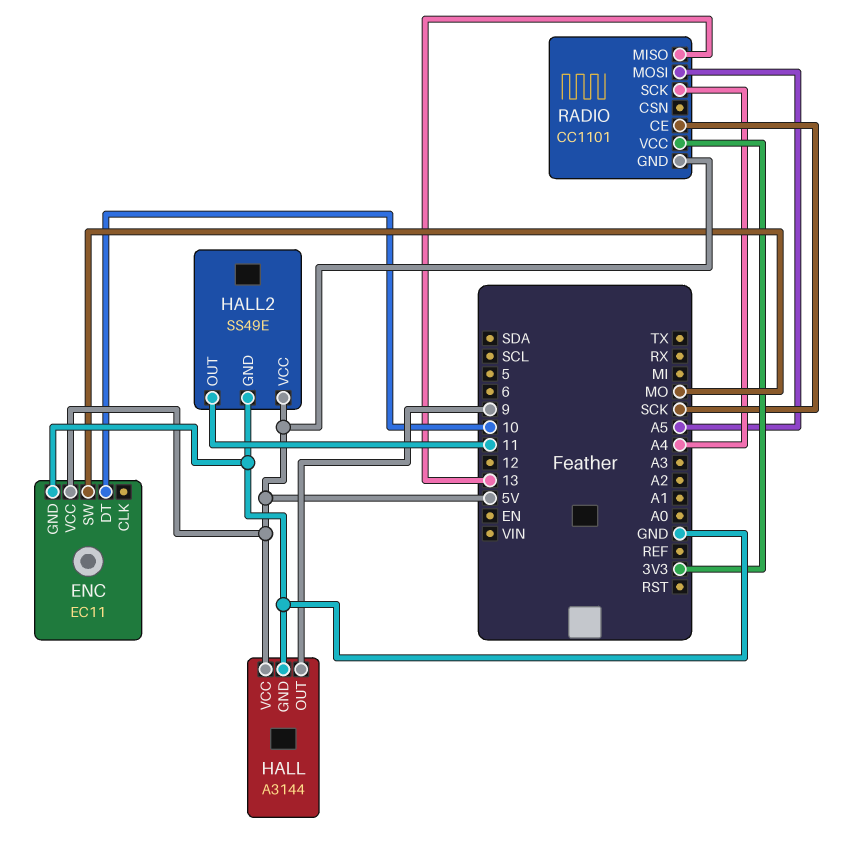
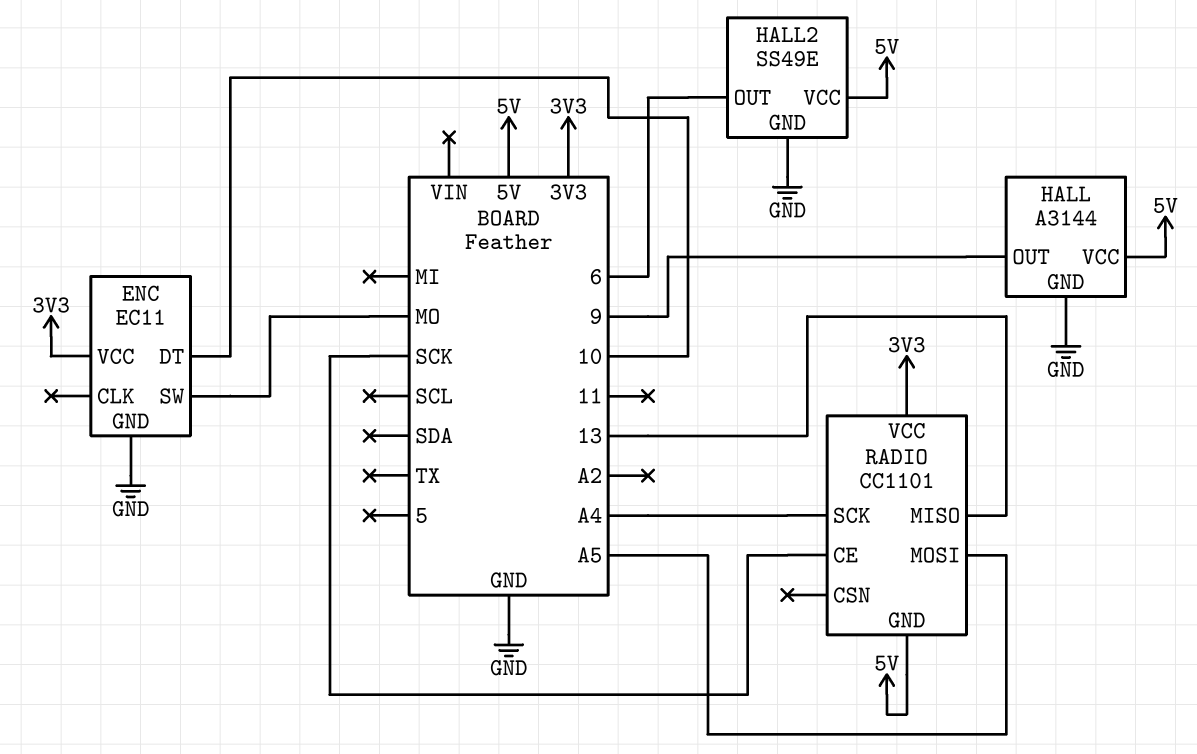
ENC pin VCC: 5V -> 3V3
HALL2 pin OUT: 11 -> 6

